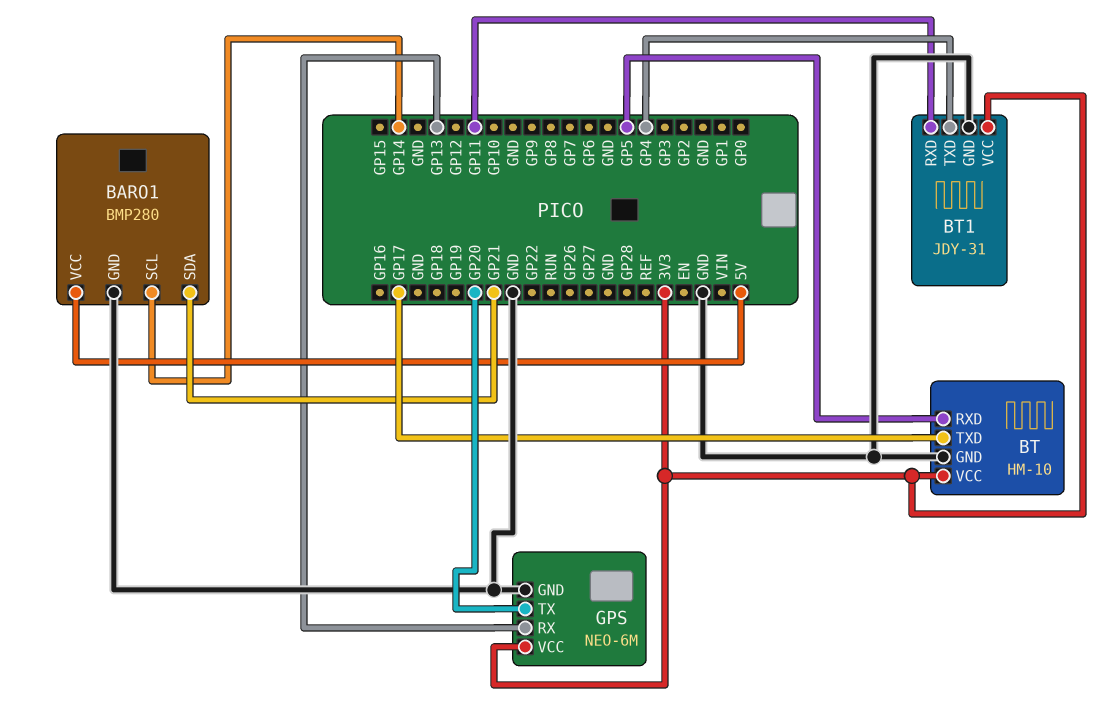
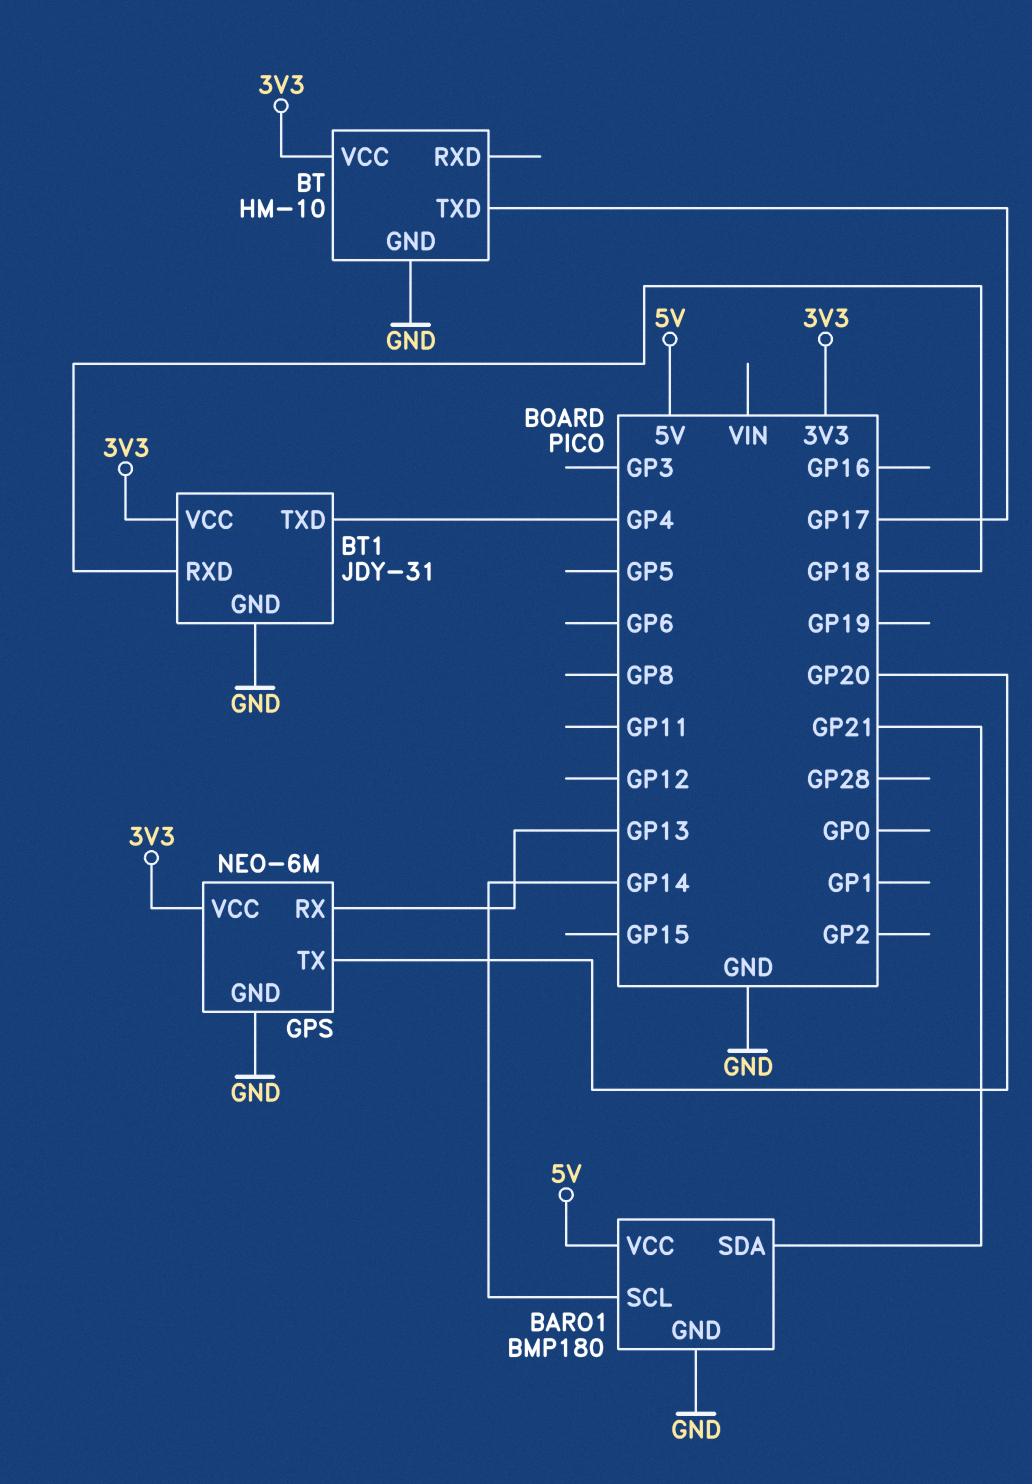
BARO1: BMP280 -> BMP180
BT pin RXD: GP5 -> none
BT1 pin RXD: GP11 -> GP18

